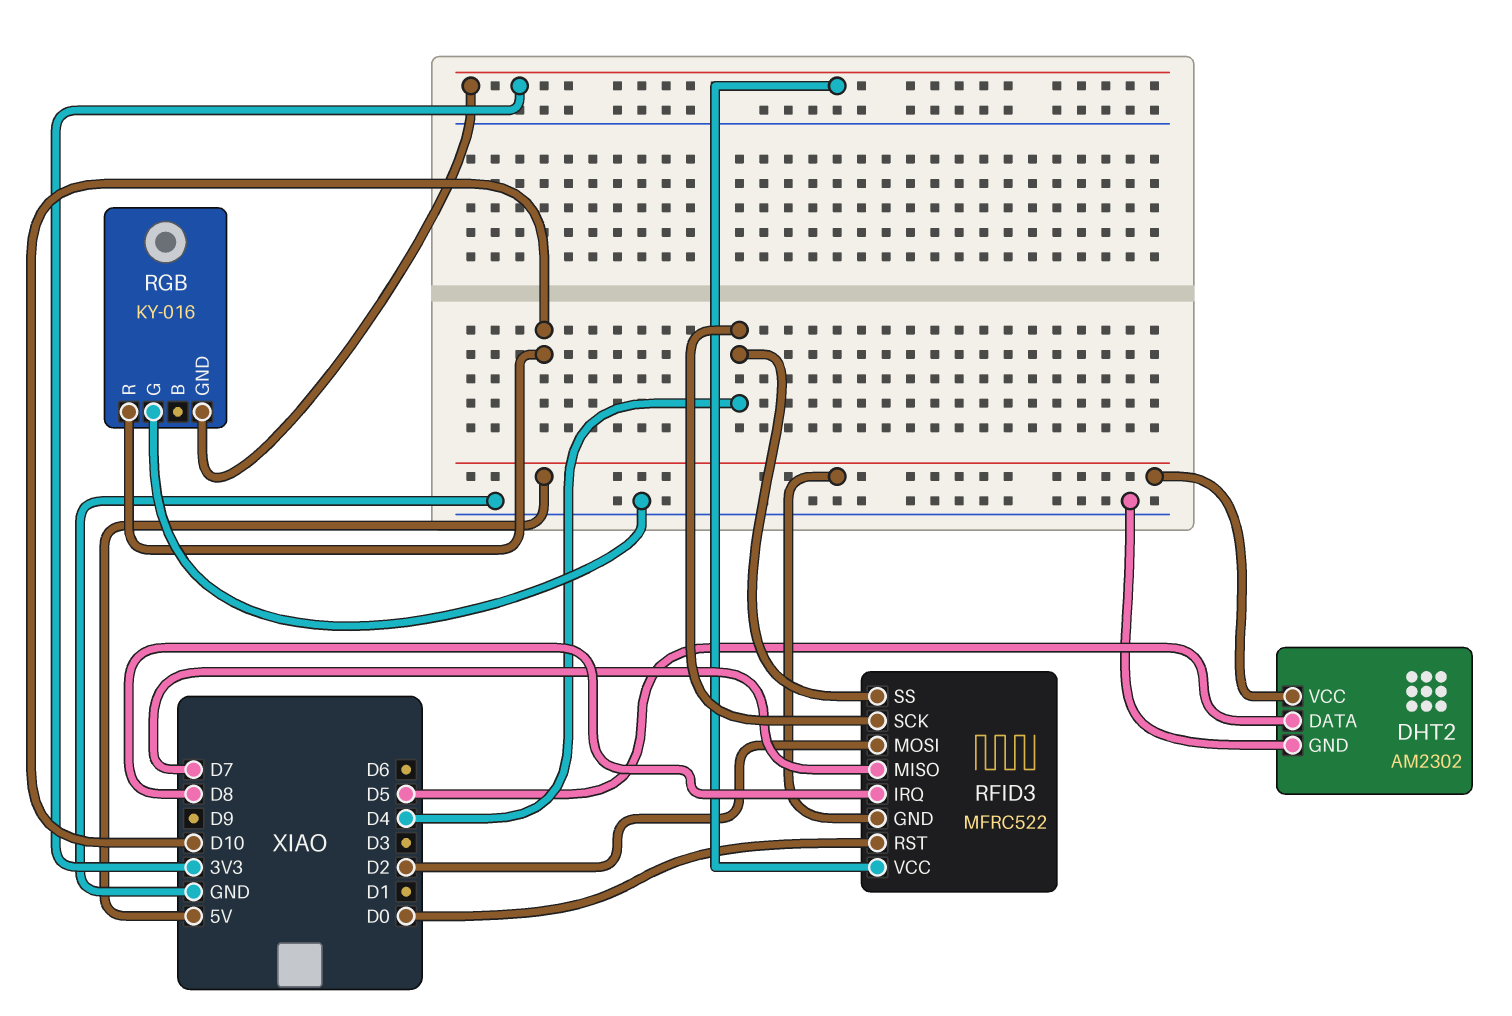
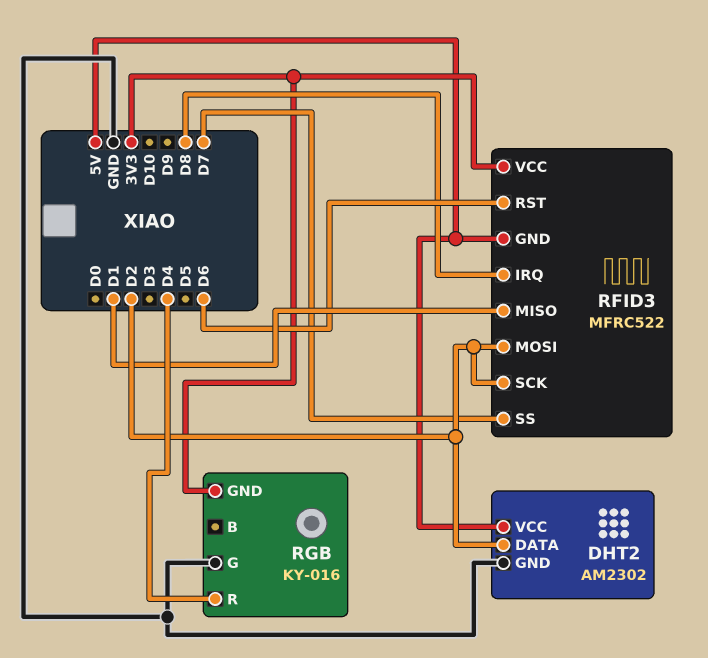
DHT2 pin DATA: D5 -> D2
RFID3 pin MISO: D7 -> D1
RFID3 pin RST: D0 -> D6
RFID3 pin SCK: D4 -> D2
RFID3 pin SS: D4 -> D7
RGB pin R: D10 -> D4

